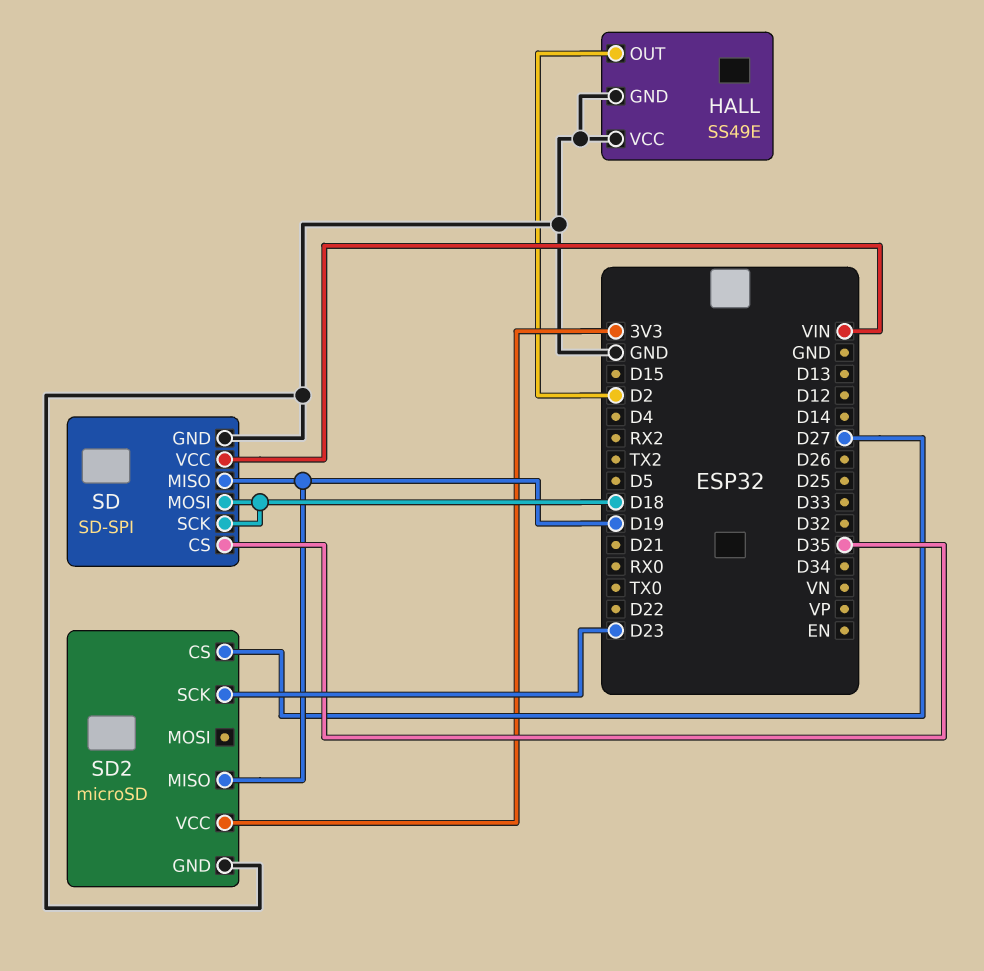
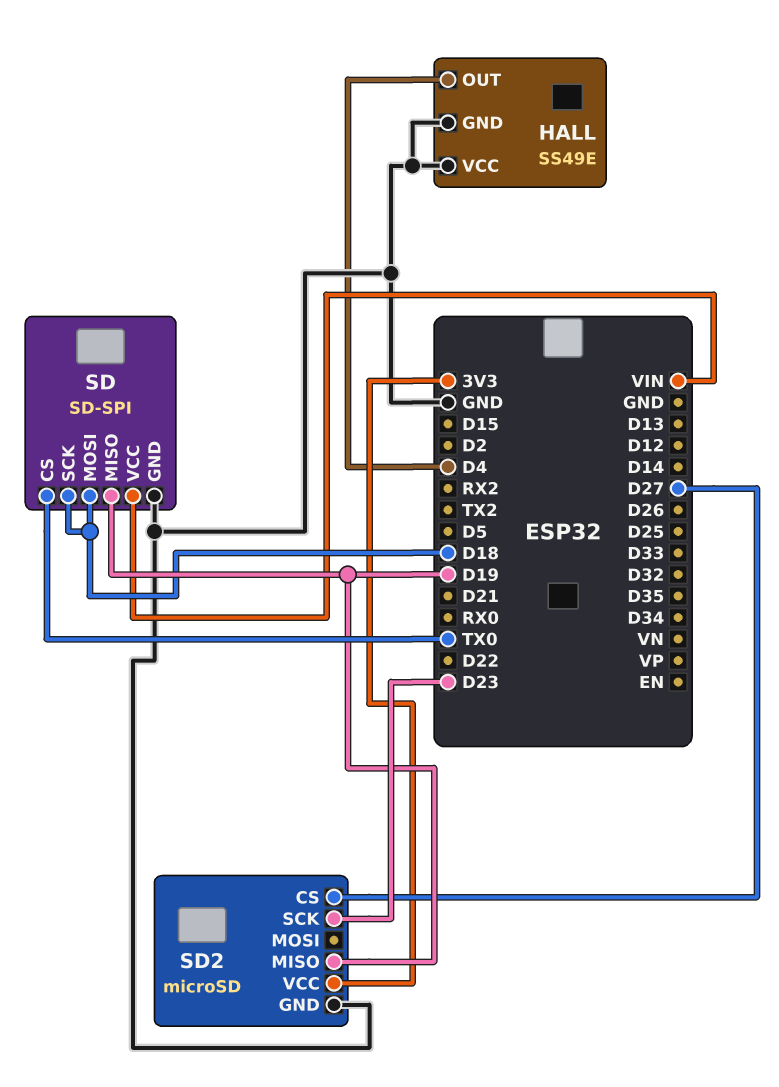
HALL pin OUT: D2 -> D4
SD pin CS: D35 -> TX0

